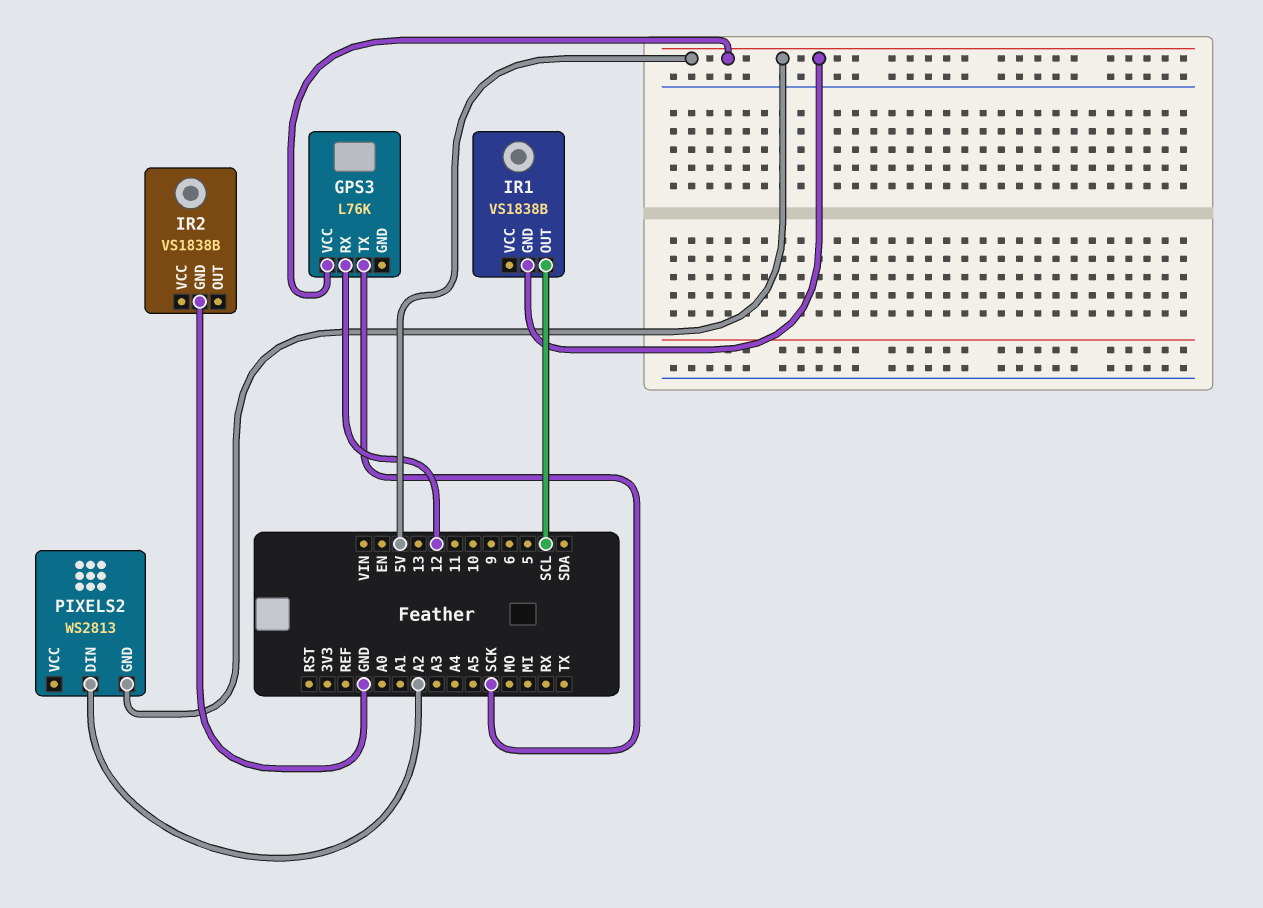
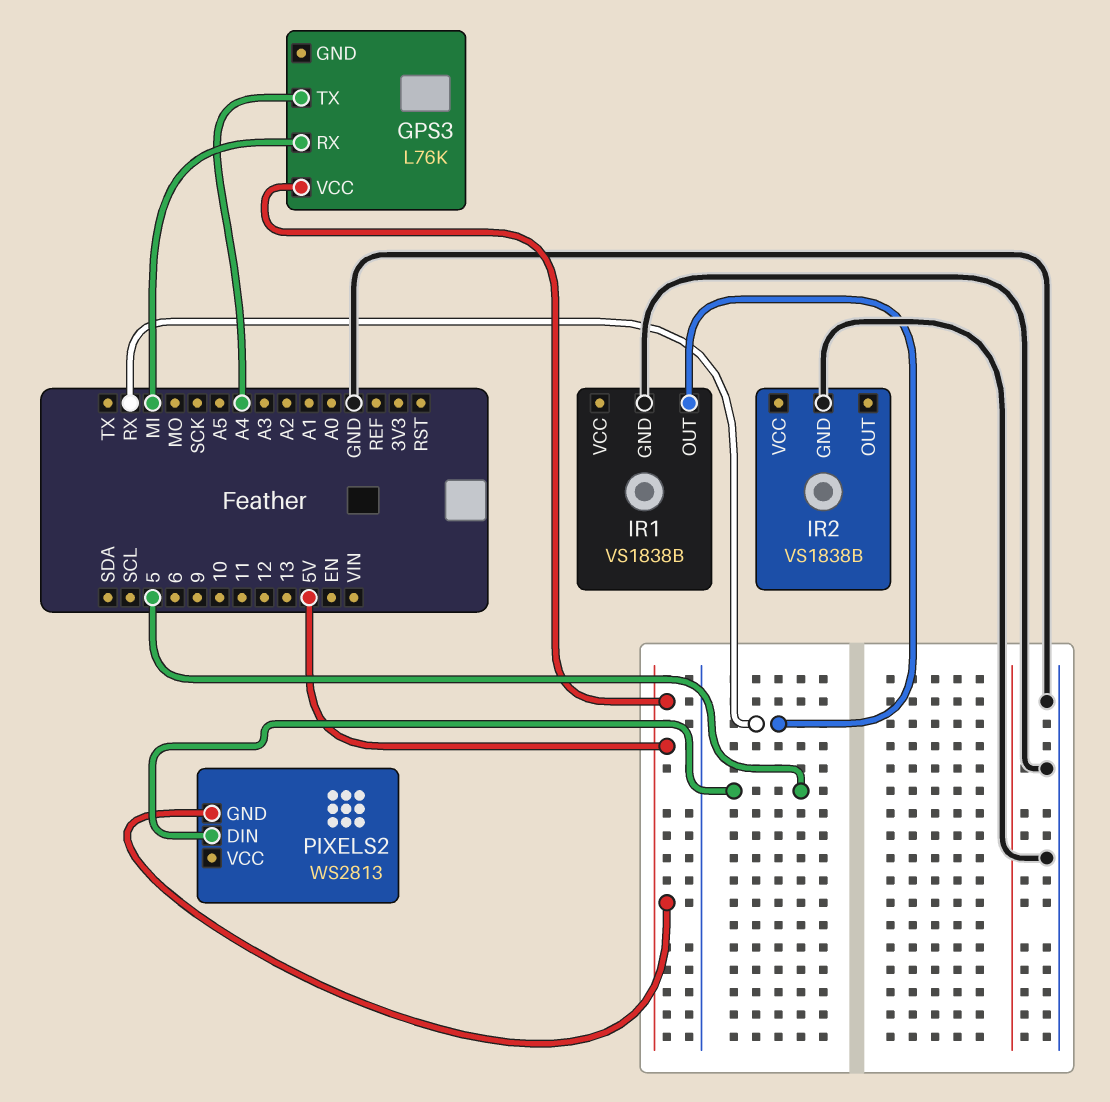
GPS3 pin RX: 12 -> MI
GPS3 pin TX: SCK -> A4
IR1 pin GND: 5V -> GND
IR1 pin OUT: SCL -> RX
PIXELS2 pin DIN: A2 -> 5

